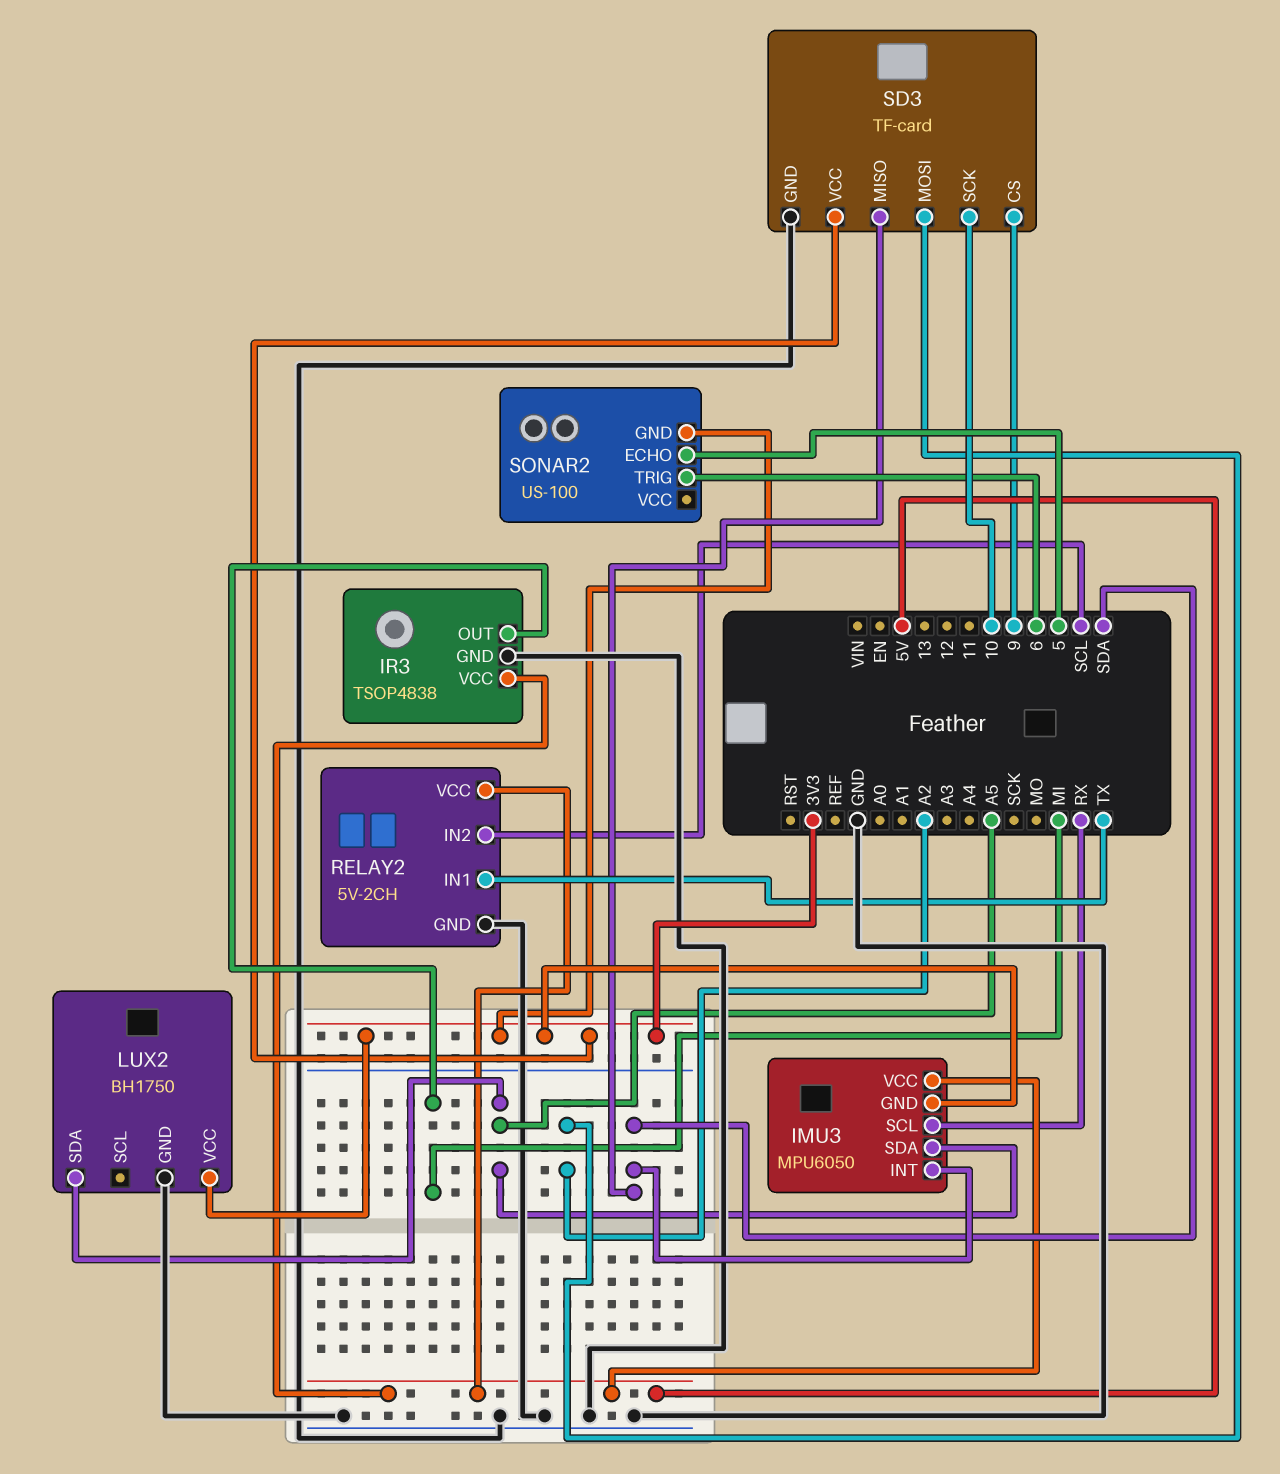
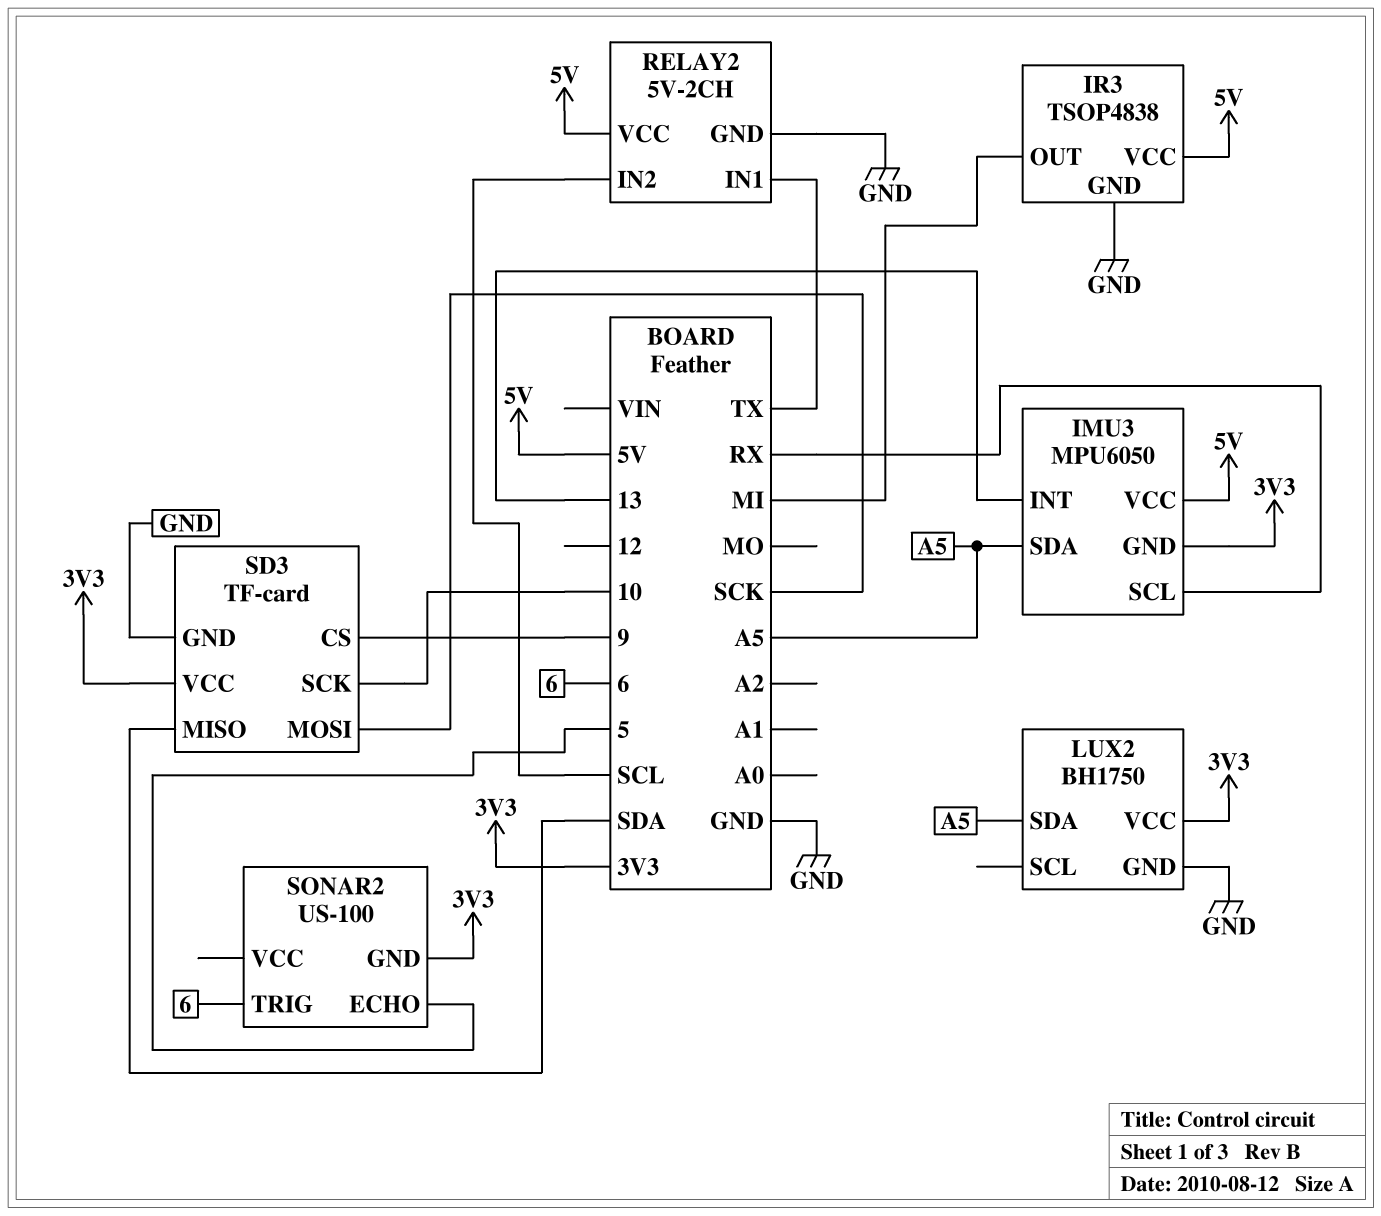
IMU3 pin INT: SDA -> 13
SD3 pin MOSI: A2 -> SCK

